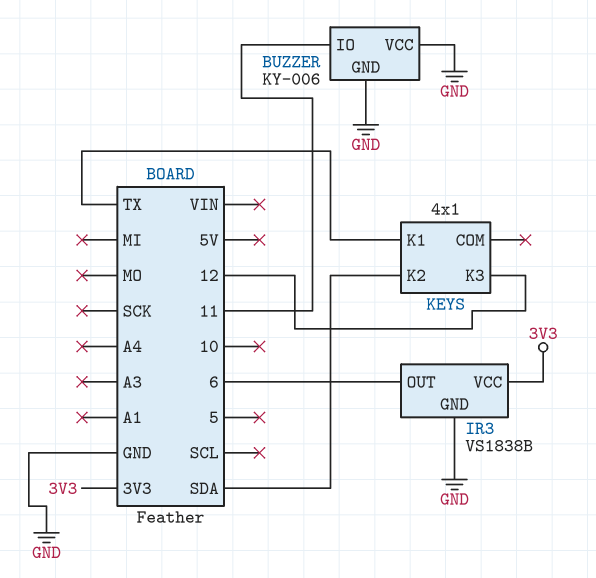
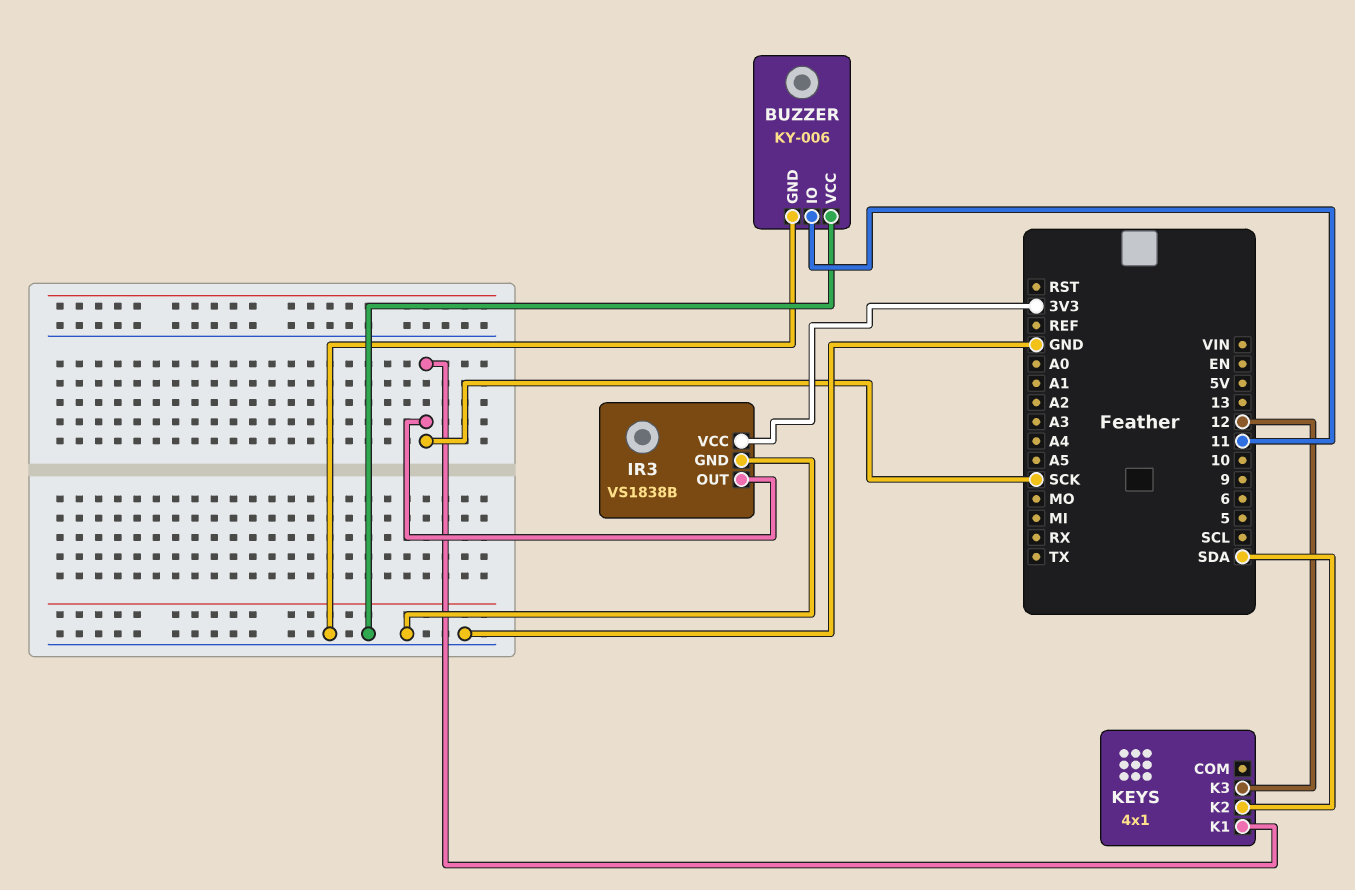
IR3 pin OUT: 6 -> SCK
KEYS pin K1: TX -> SCK

